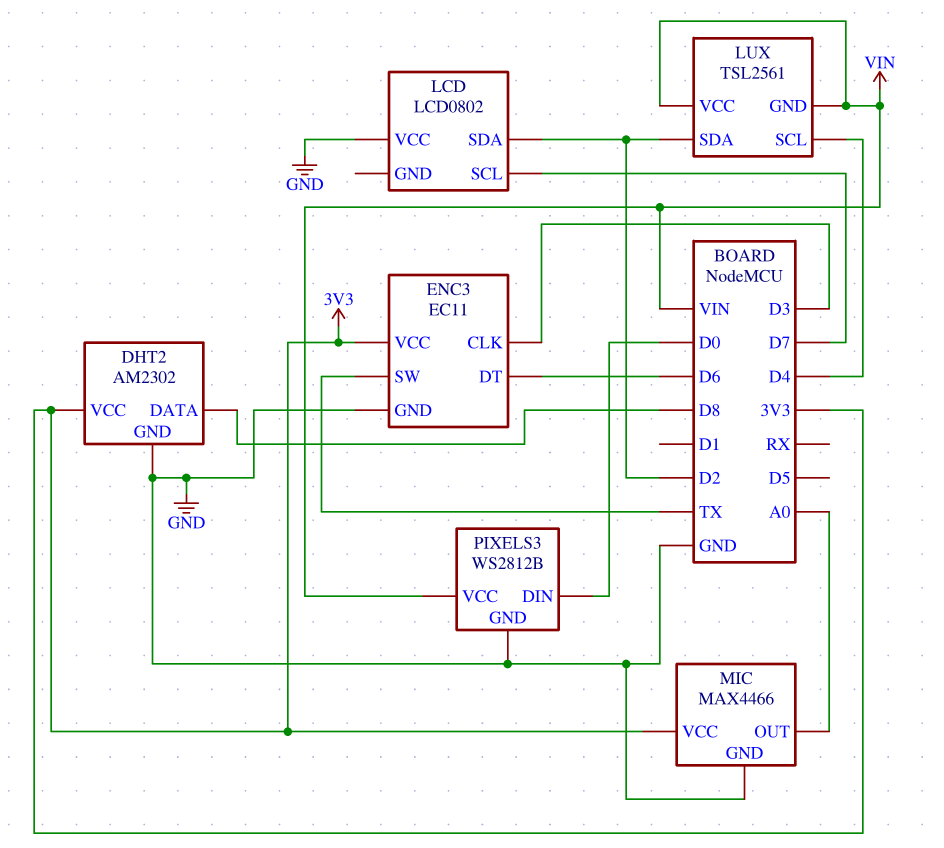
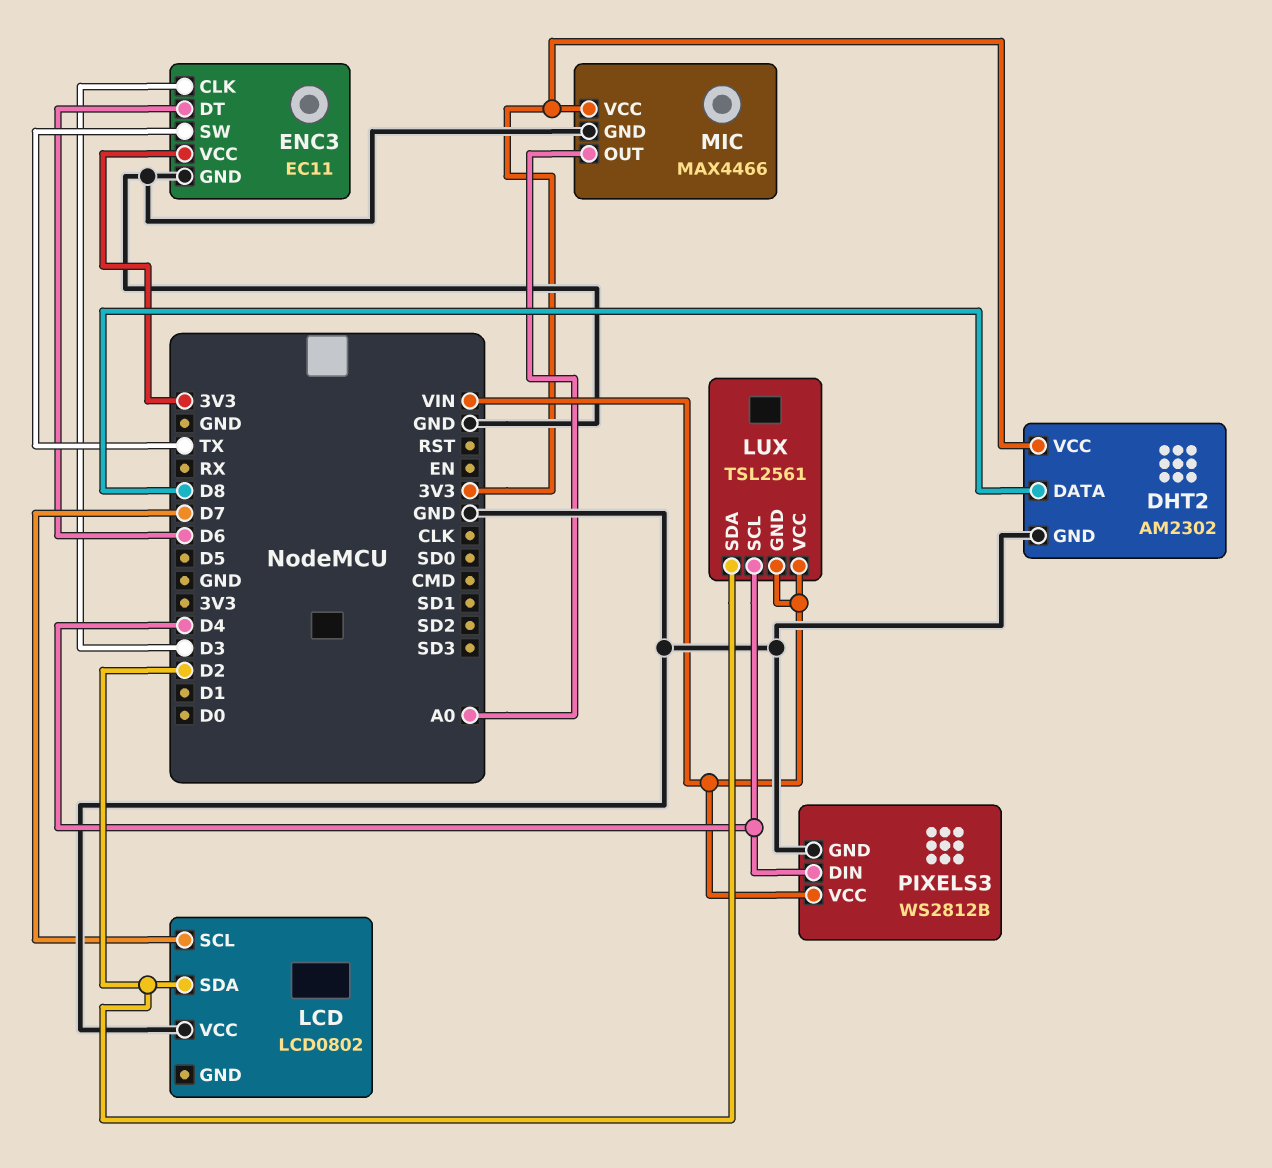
PIXELS3 pin DIN: D0 -> D4

